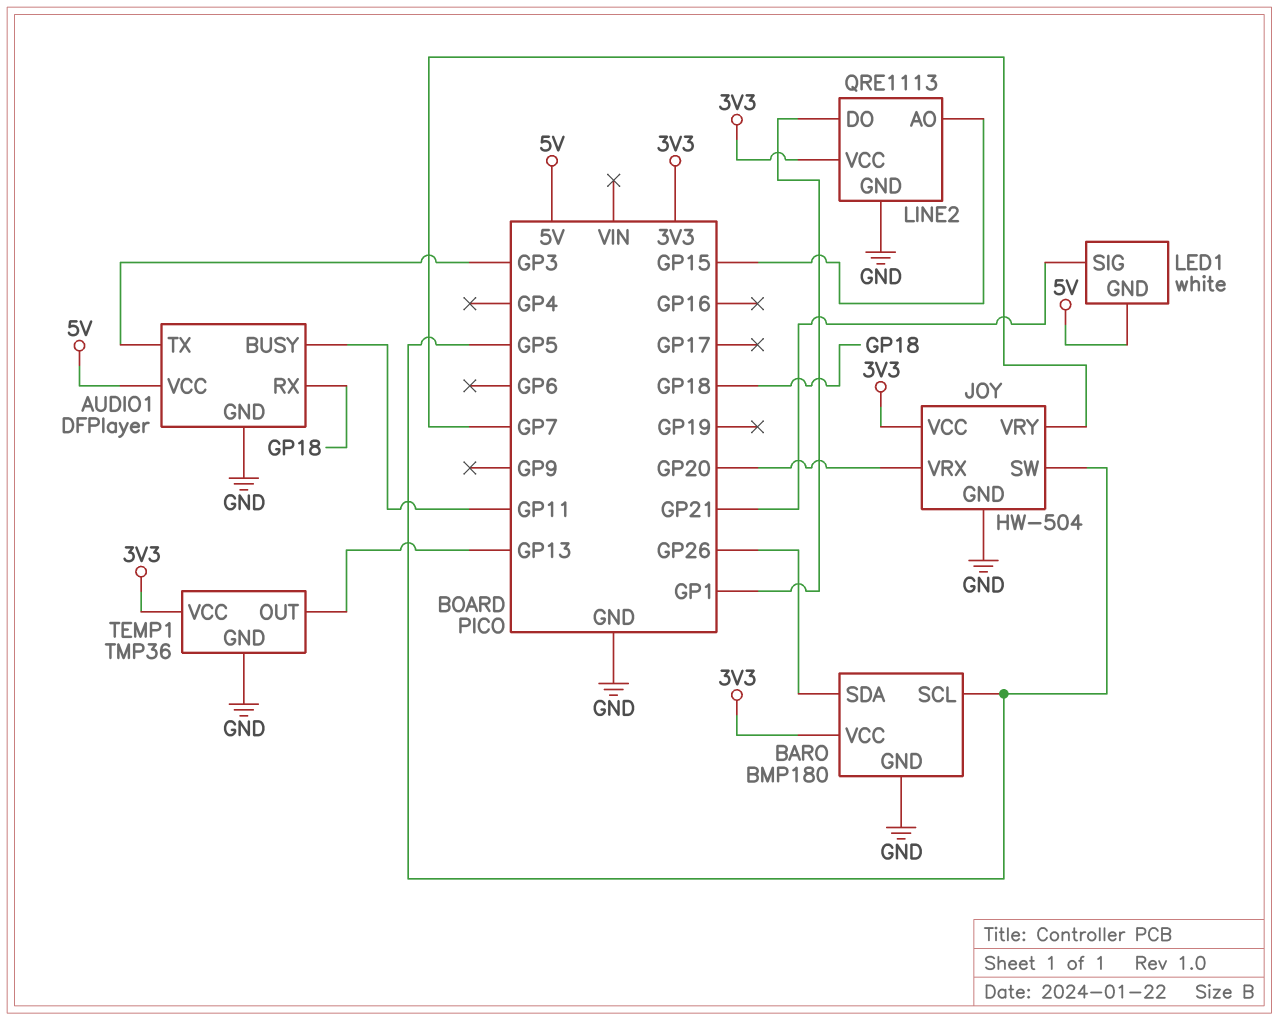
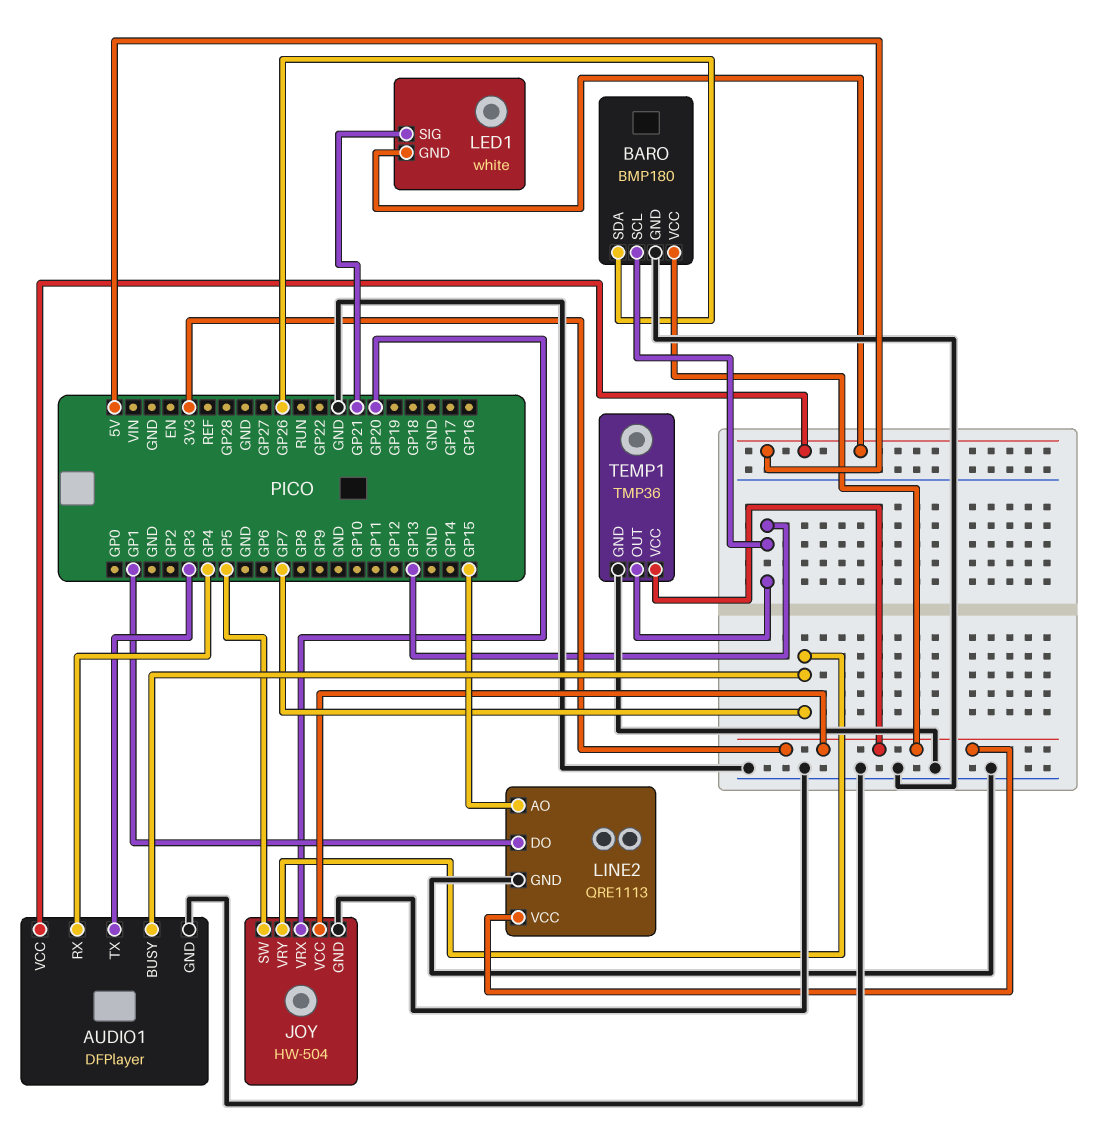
AUDIO1 pin BUSY: GP11 -> GP7
AUDIO1 pin RX: GP18 -> GP4
BARO pin SCL: GP5 -> GP13

